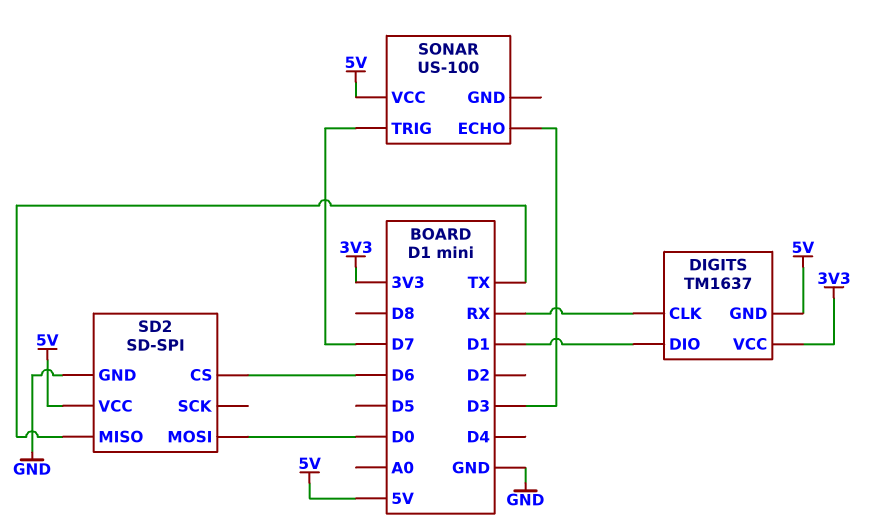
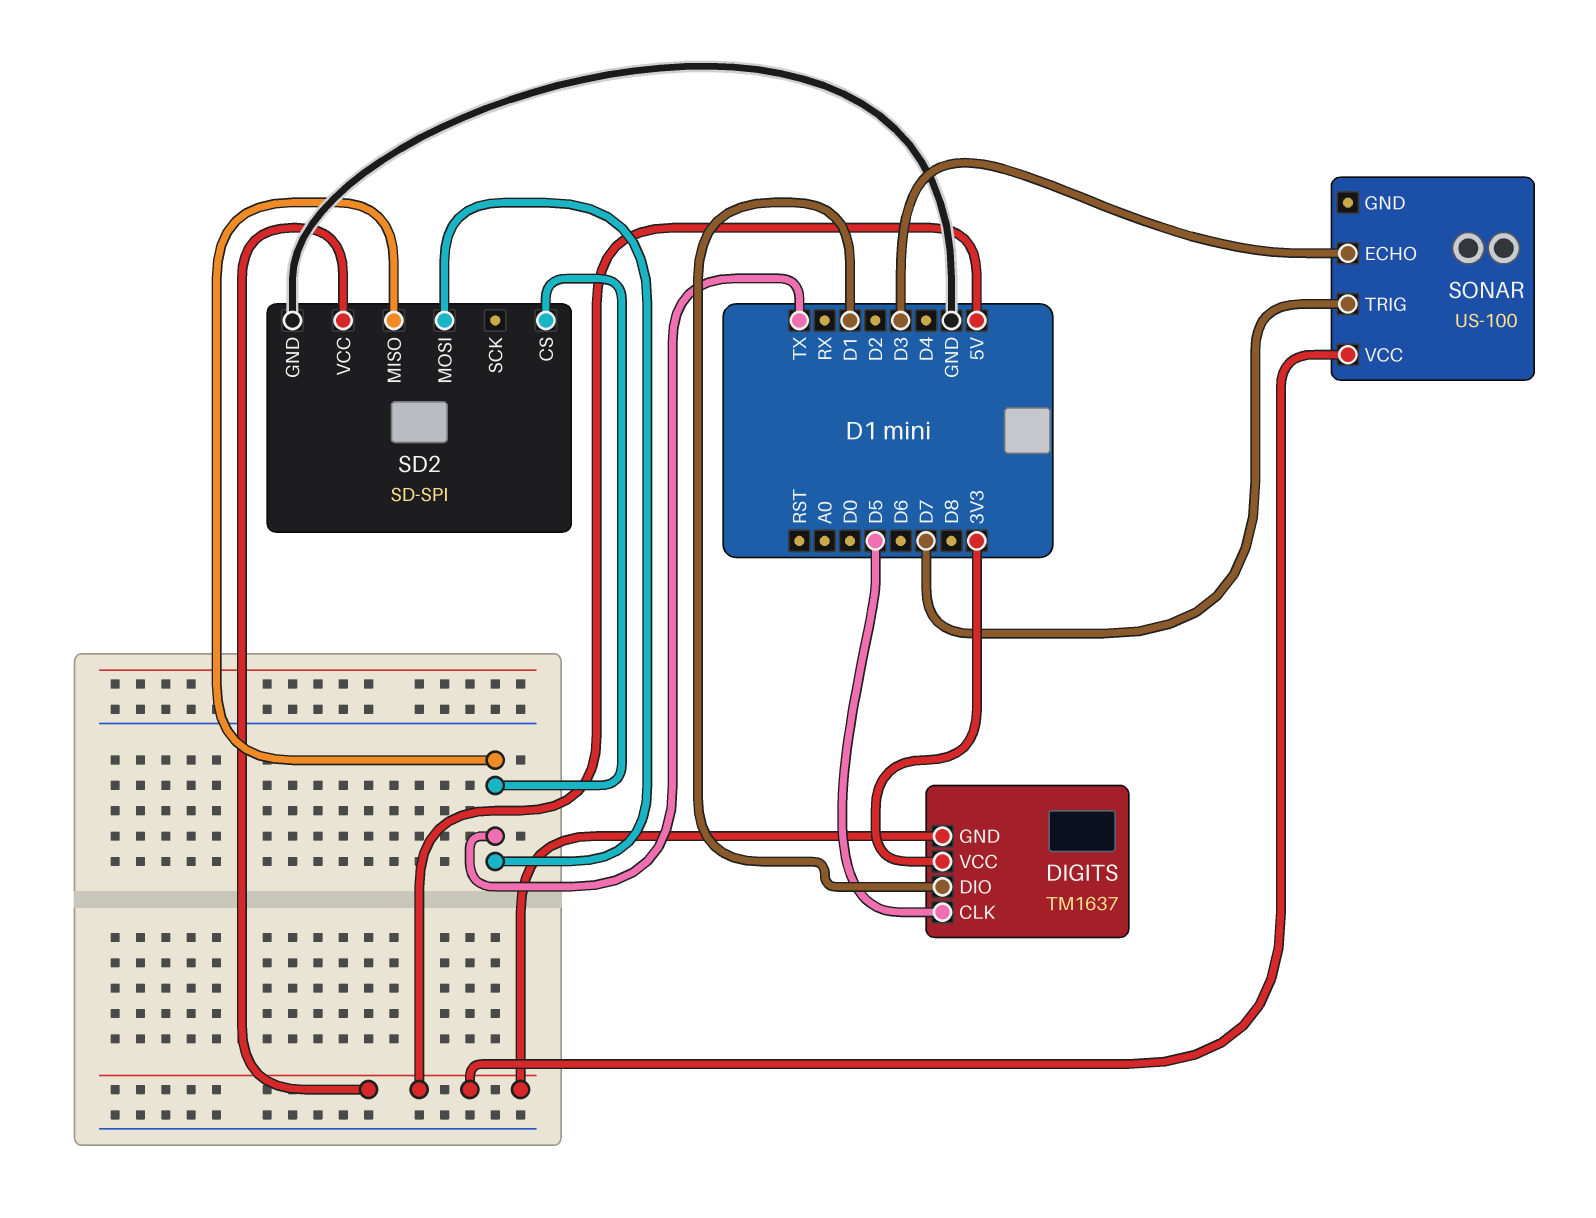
DIGITS pin CLK: RX -> D5
SD2 pin CS: D6 -> TX
SD2 pin MOSI: D0 -> TX

